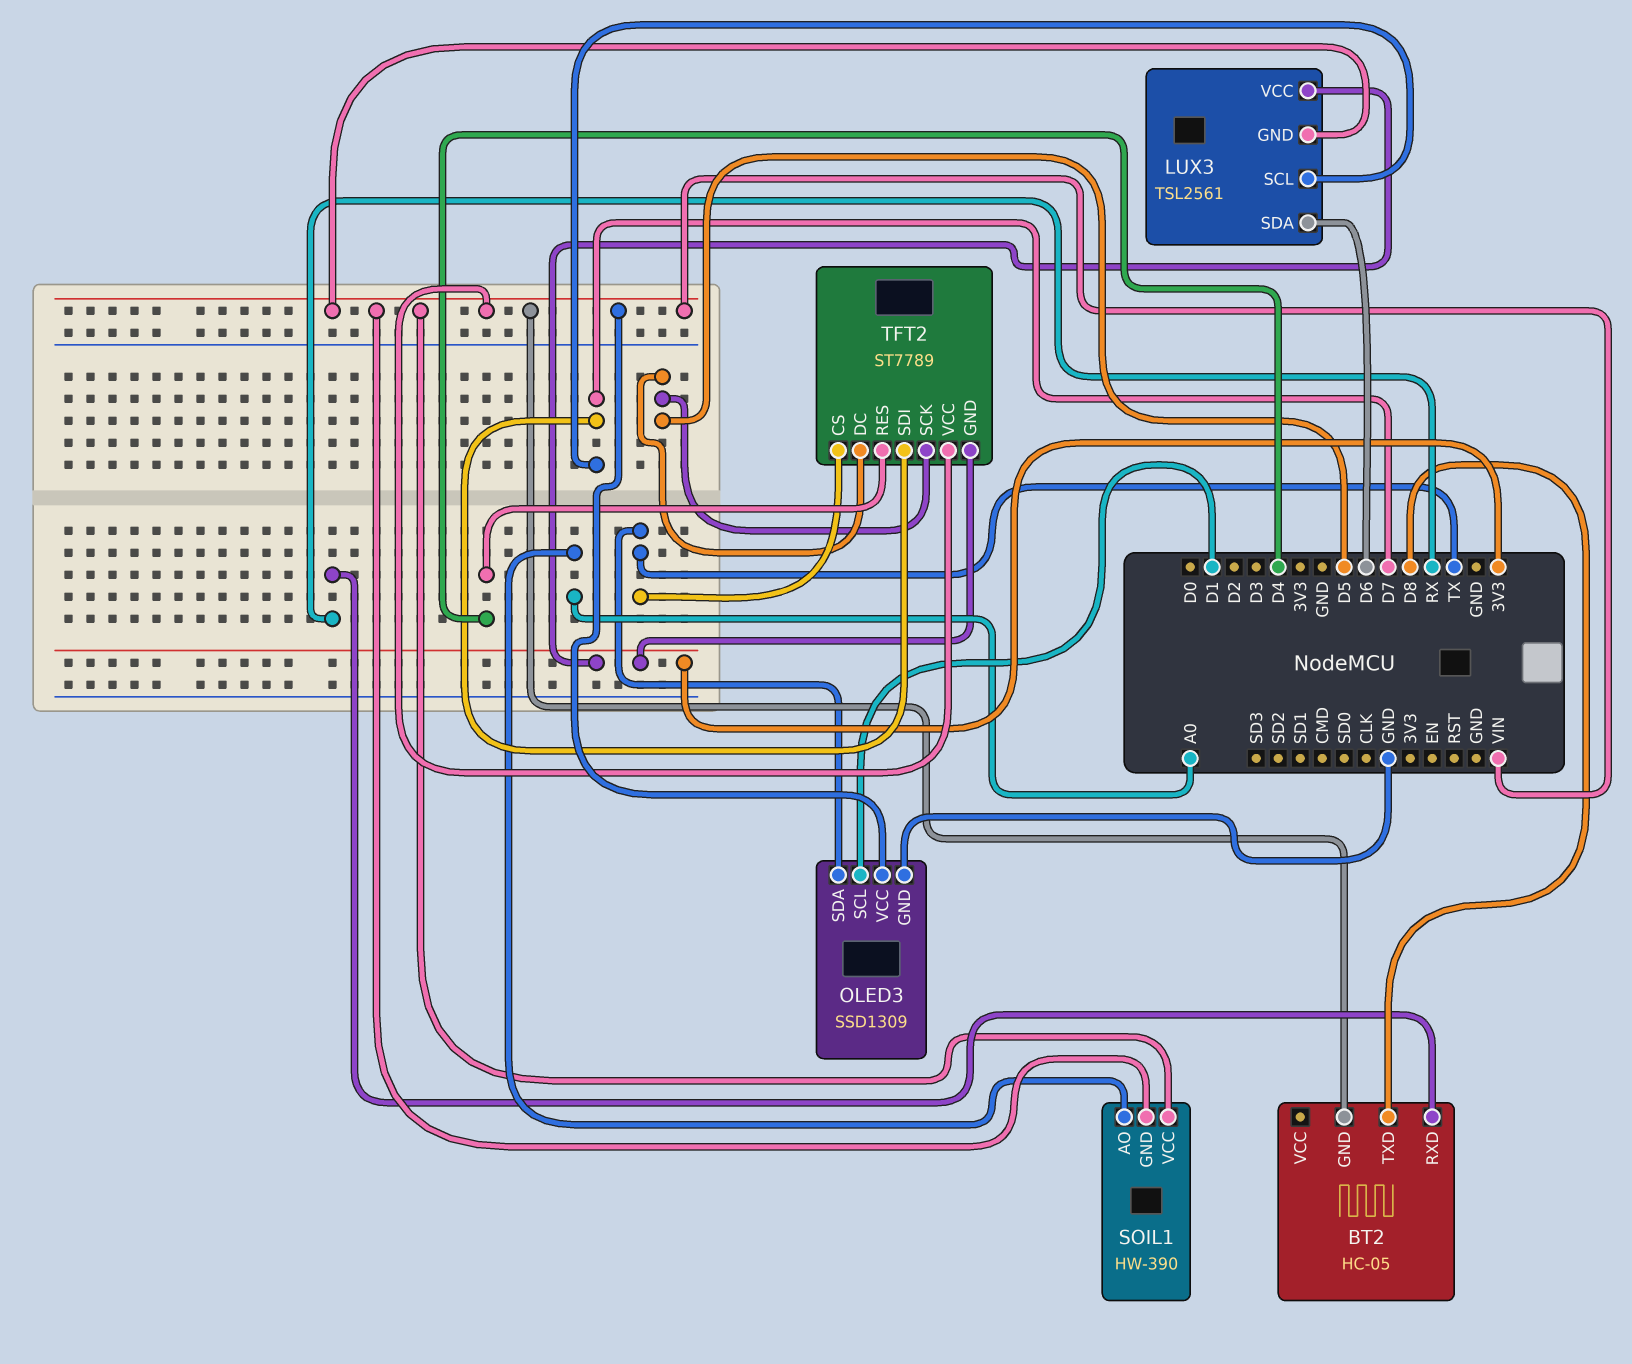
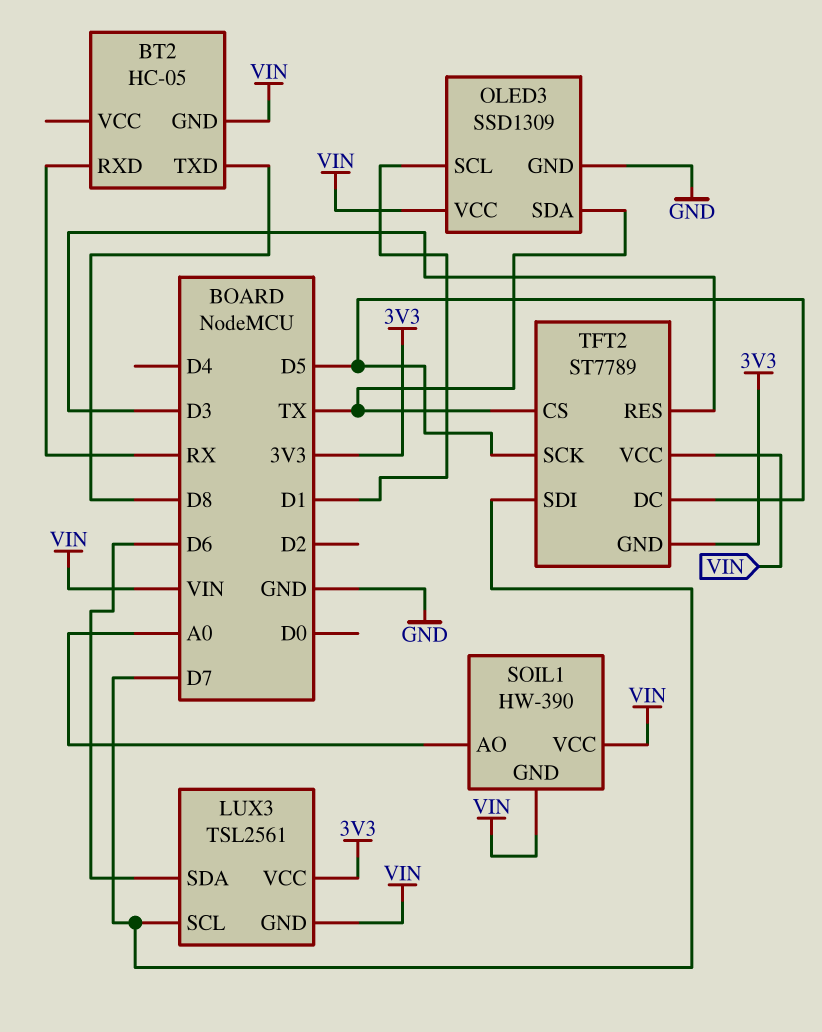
TFT2 pin RES: D4 -> D3

